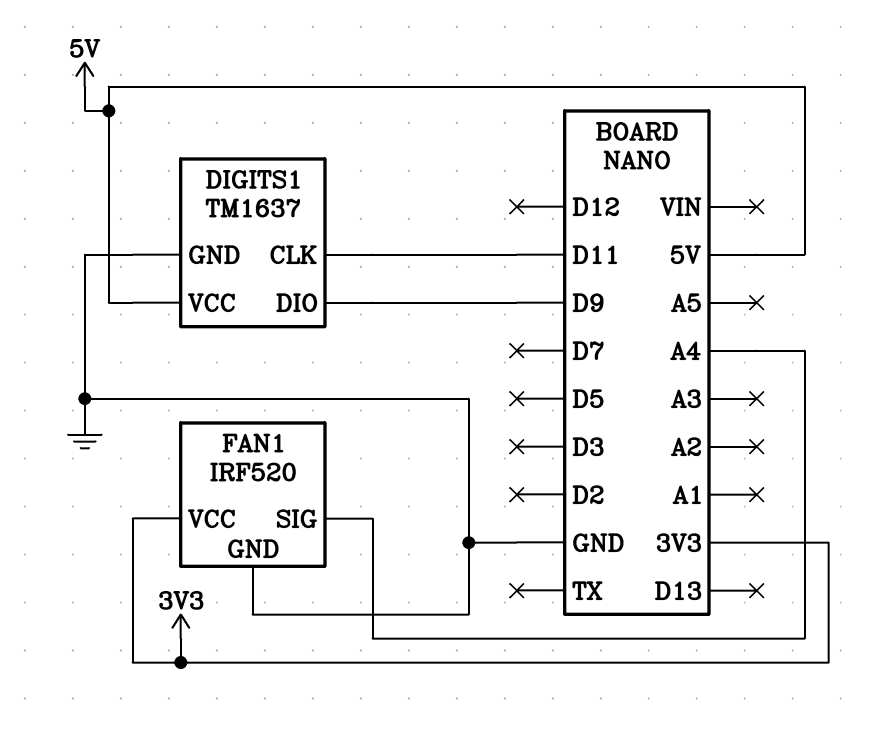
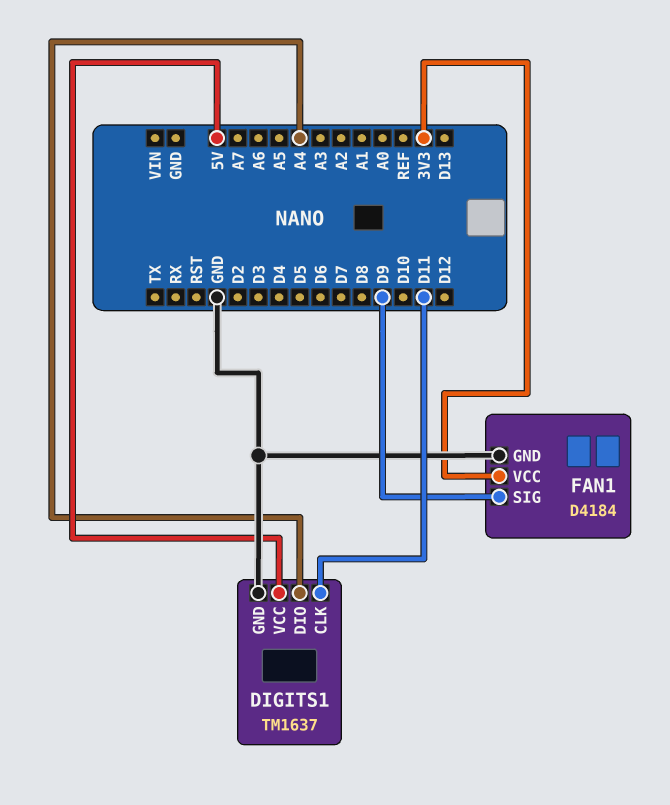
DIGITS1 pin DIO: D9 -> A4
FAN1: IRF520 -> D4184
FAN1 pin SIG: A4 -> D9

